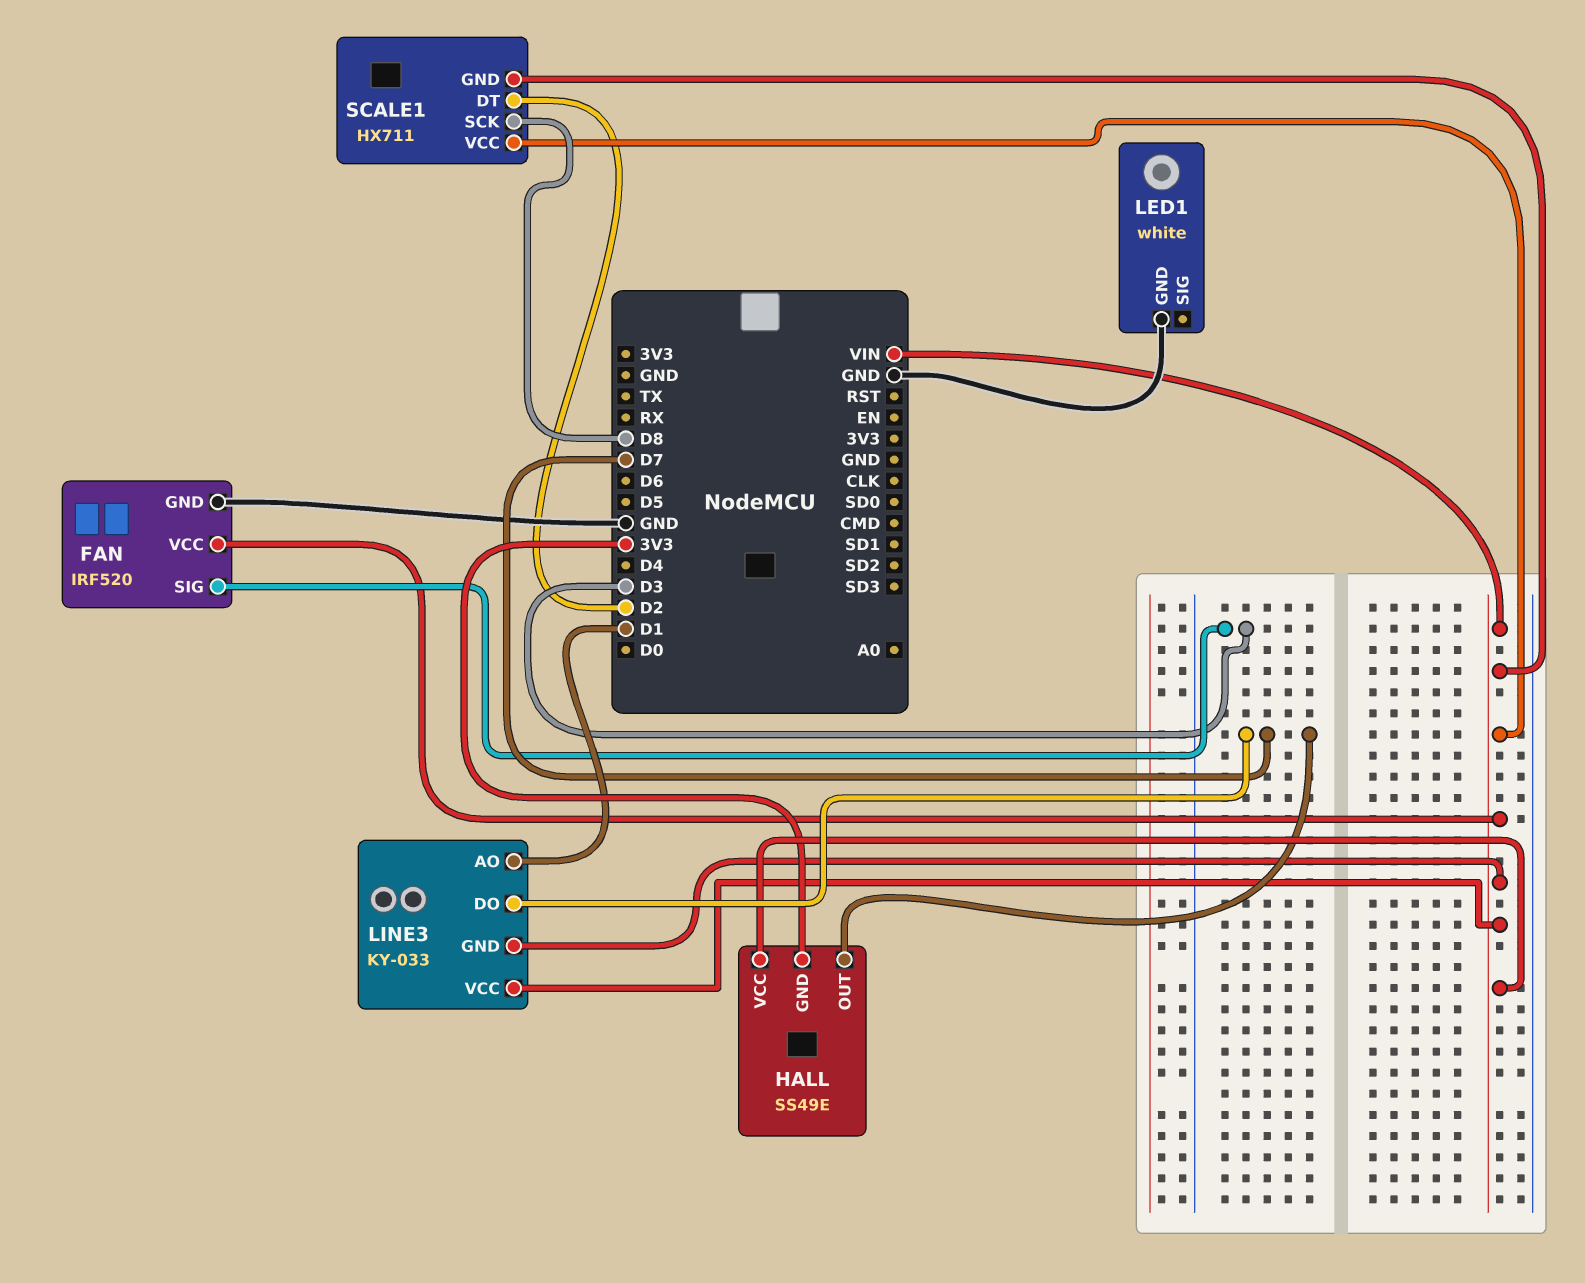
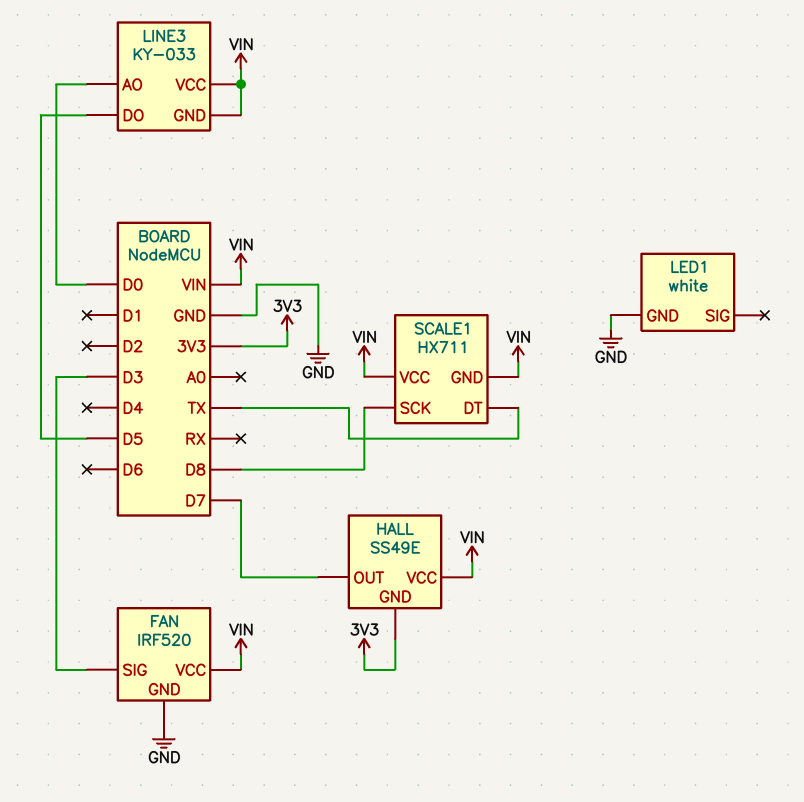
LINE3 pin AO: D1 -> D0
LINE3 pin DO: D7 -> D5
SCALE1 pin DT: D2 -> TX

